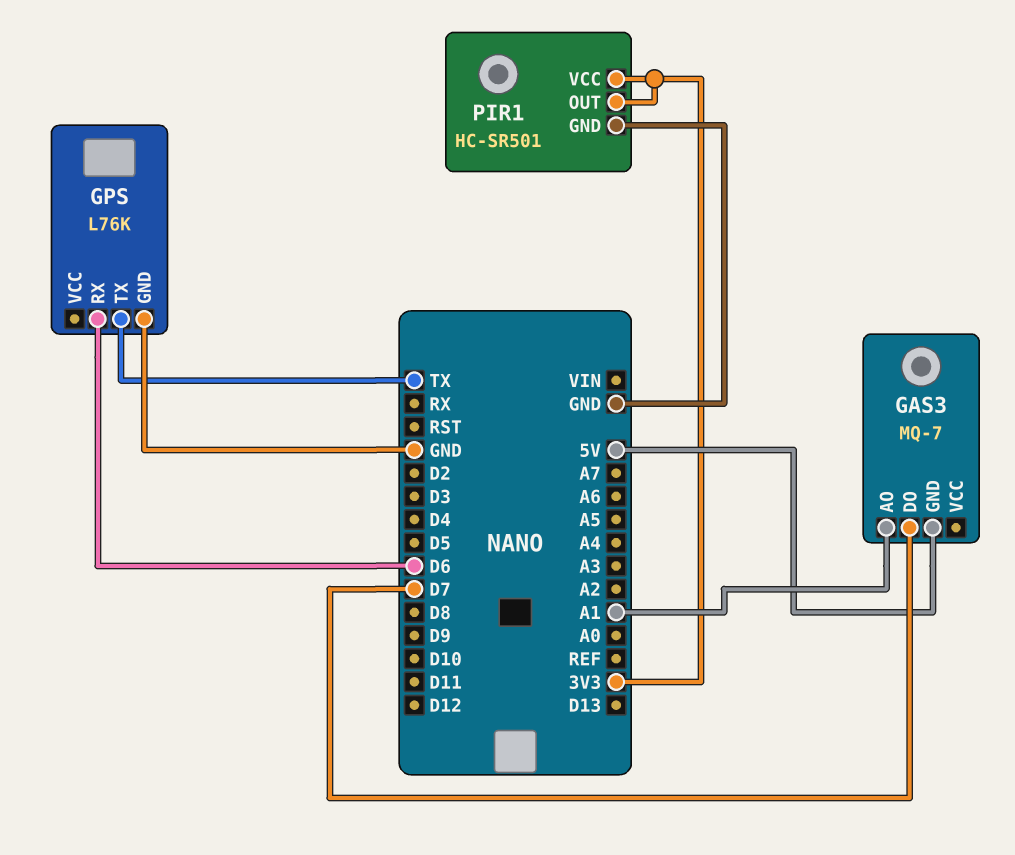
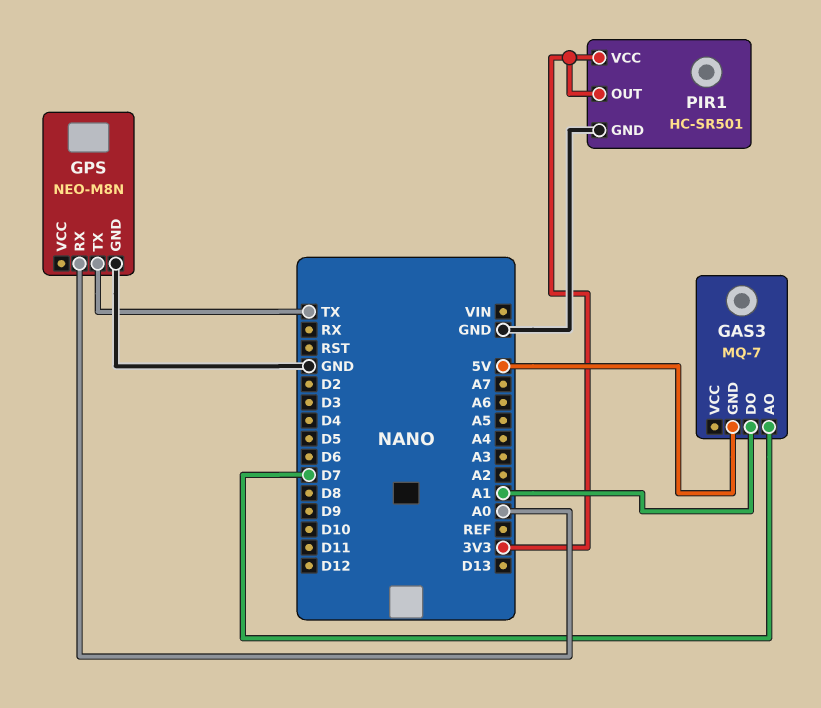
GAS3 pin AO: A1 -> D7
GAS3 pin DO: D7 -> A1
GPS: L76K -> NEO-M8N
GPS pin RX: D6 -> A0

